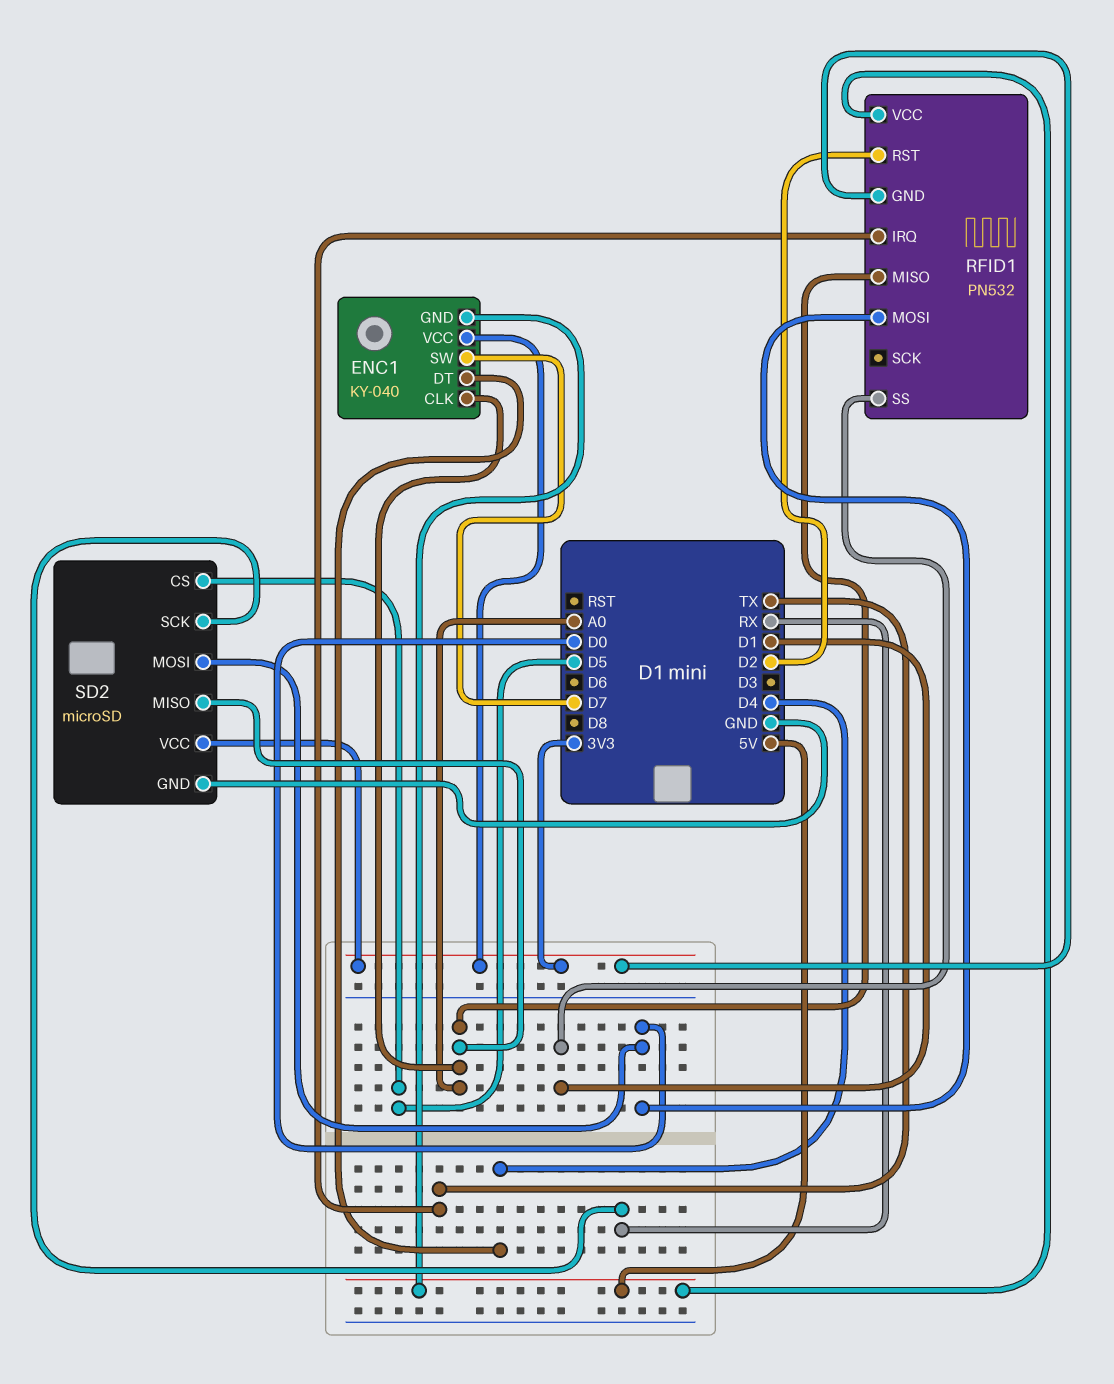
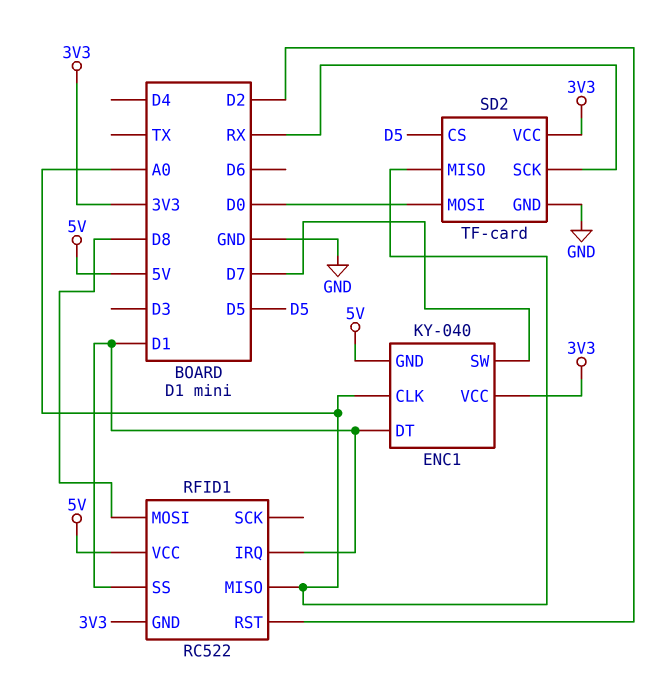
ENC1 pin DT: D4 -> D1
RFID1: PN532 -> RC522
RFID1 pin IRQ: TX -> D1
RFID1 pin MOSI: D0 -> D8
SD2: microSD -> TF-card

